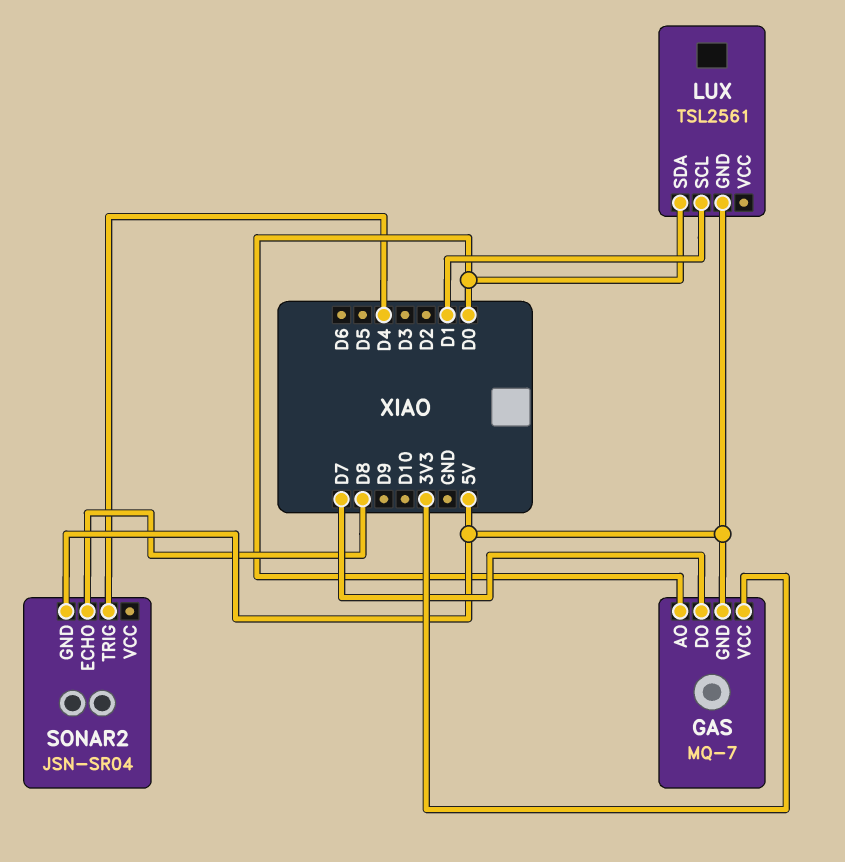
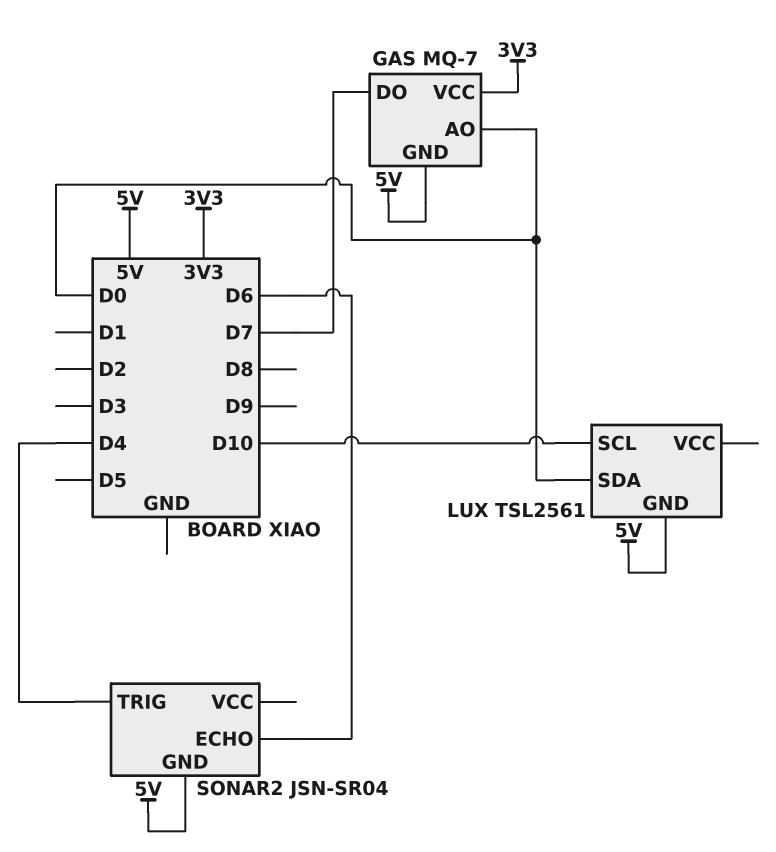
LUX pin SCL: D1 -> D10
SONAR2 pin ECHO: D8 -> D6

